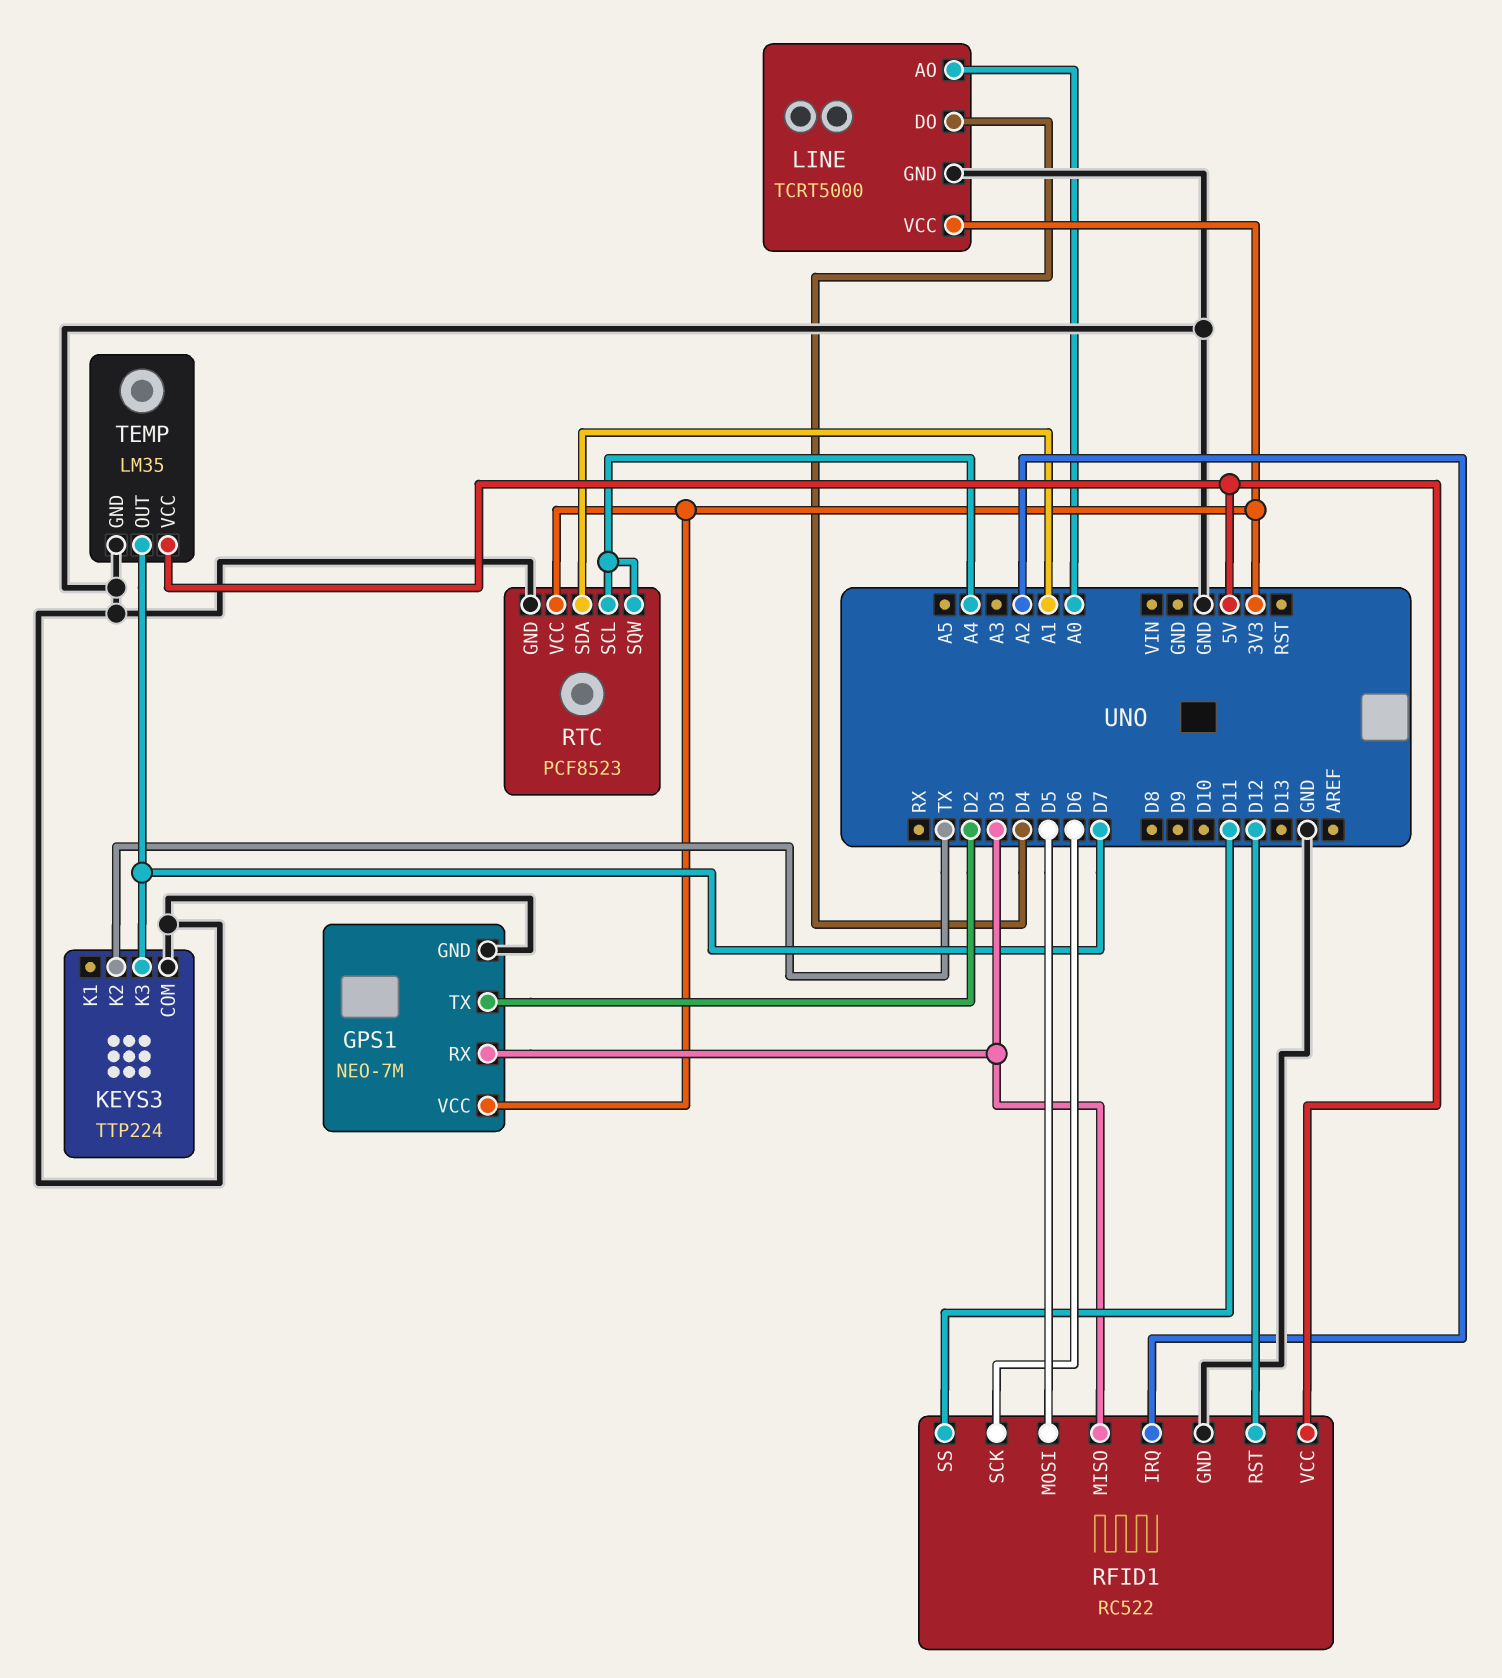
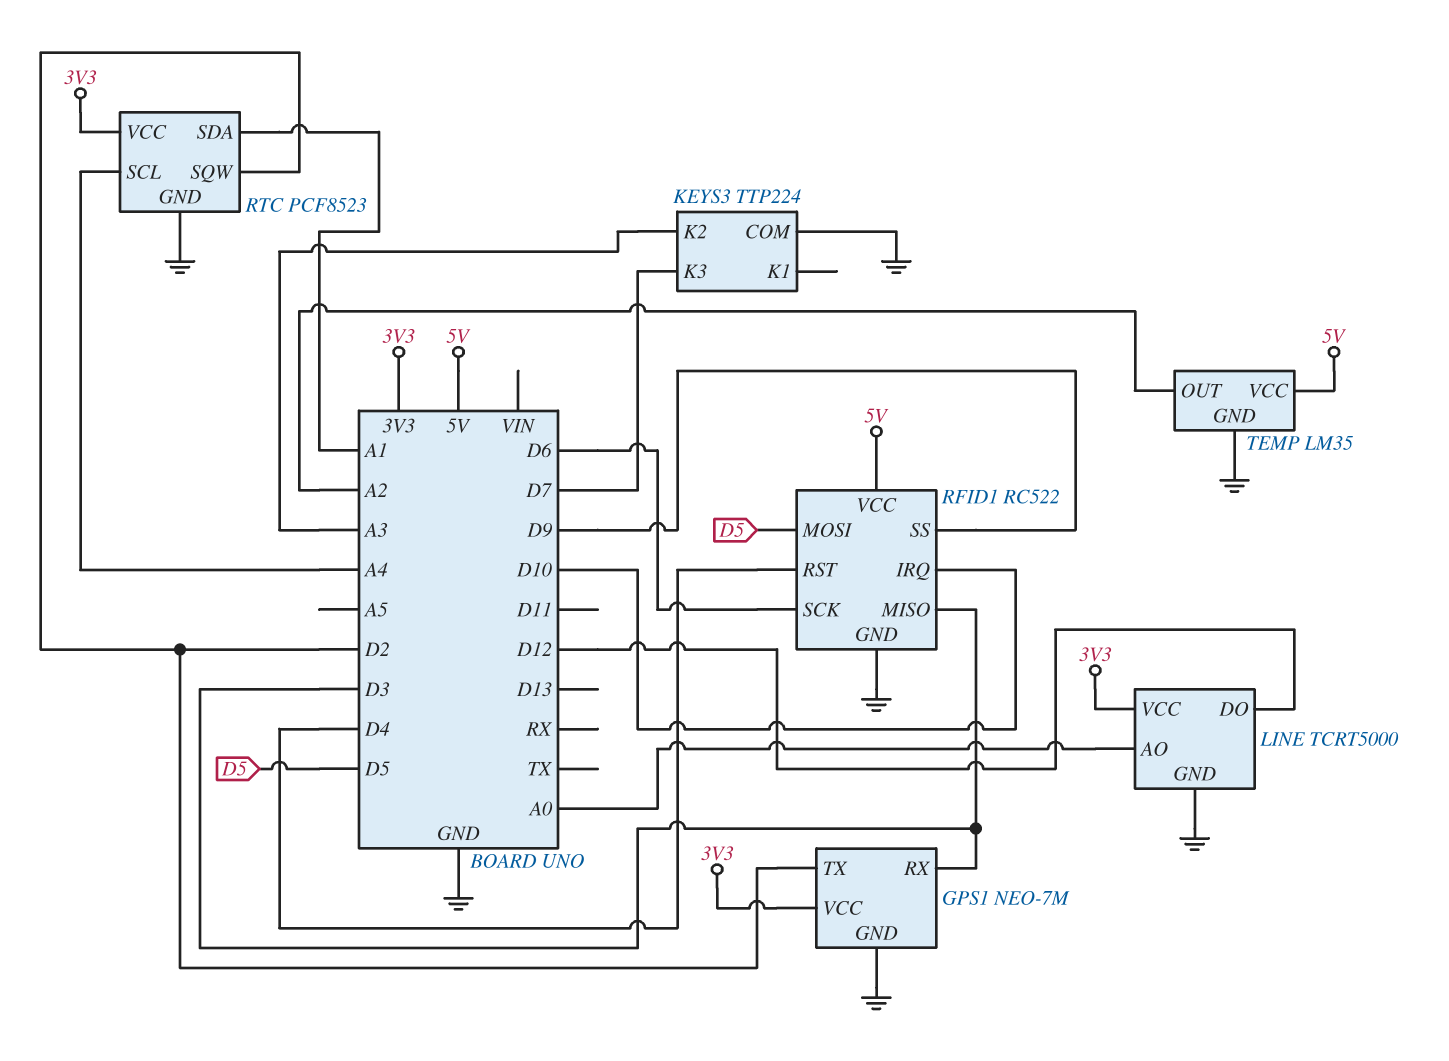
KEYS3 pin K2: TX -> A3
LINE pin DO: D4 -> D12
RFID1 pin IRQ: A2 -> D10
RFID1 pin RST: D12 -> D4
RFID1 pin SS: D11 -> D9
RTC pin SQW: A4 -> D2
TEMP pin OUT: D7 -> A2

